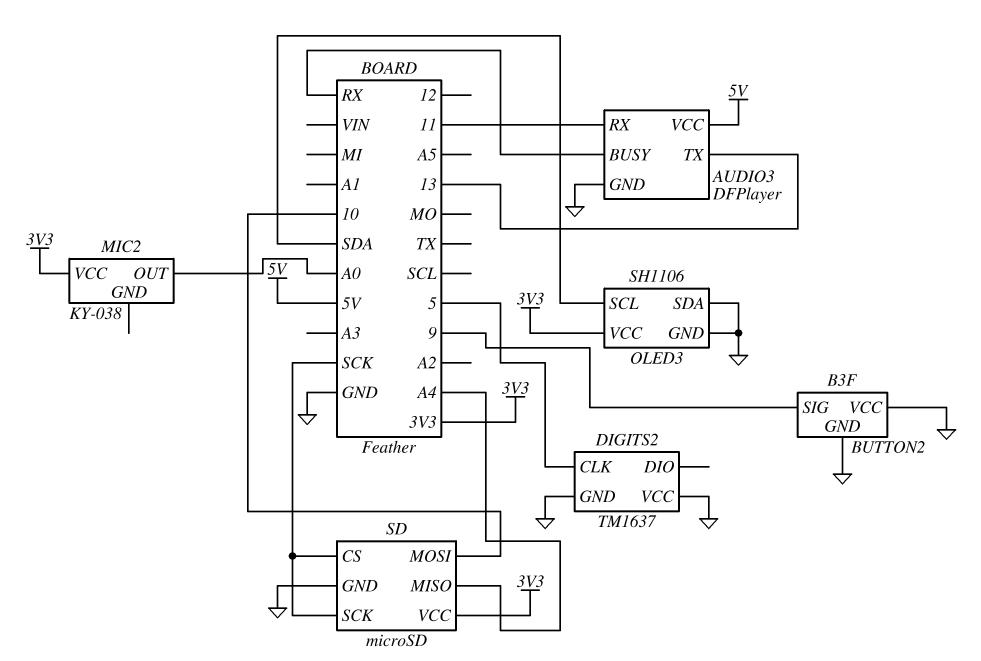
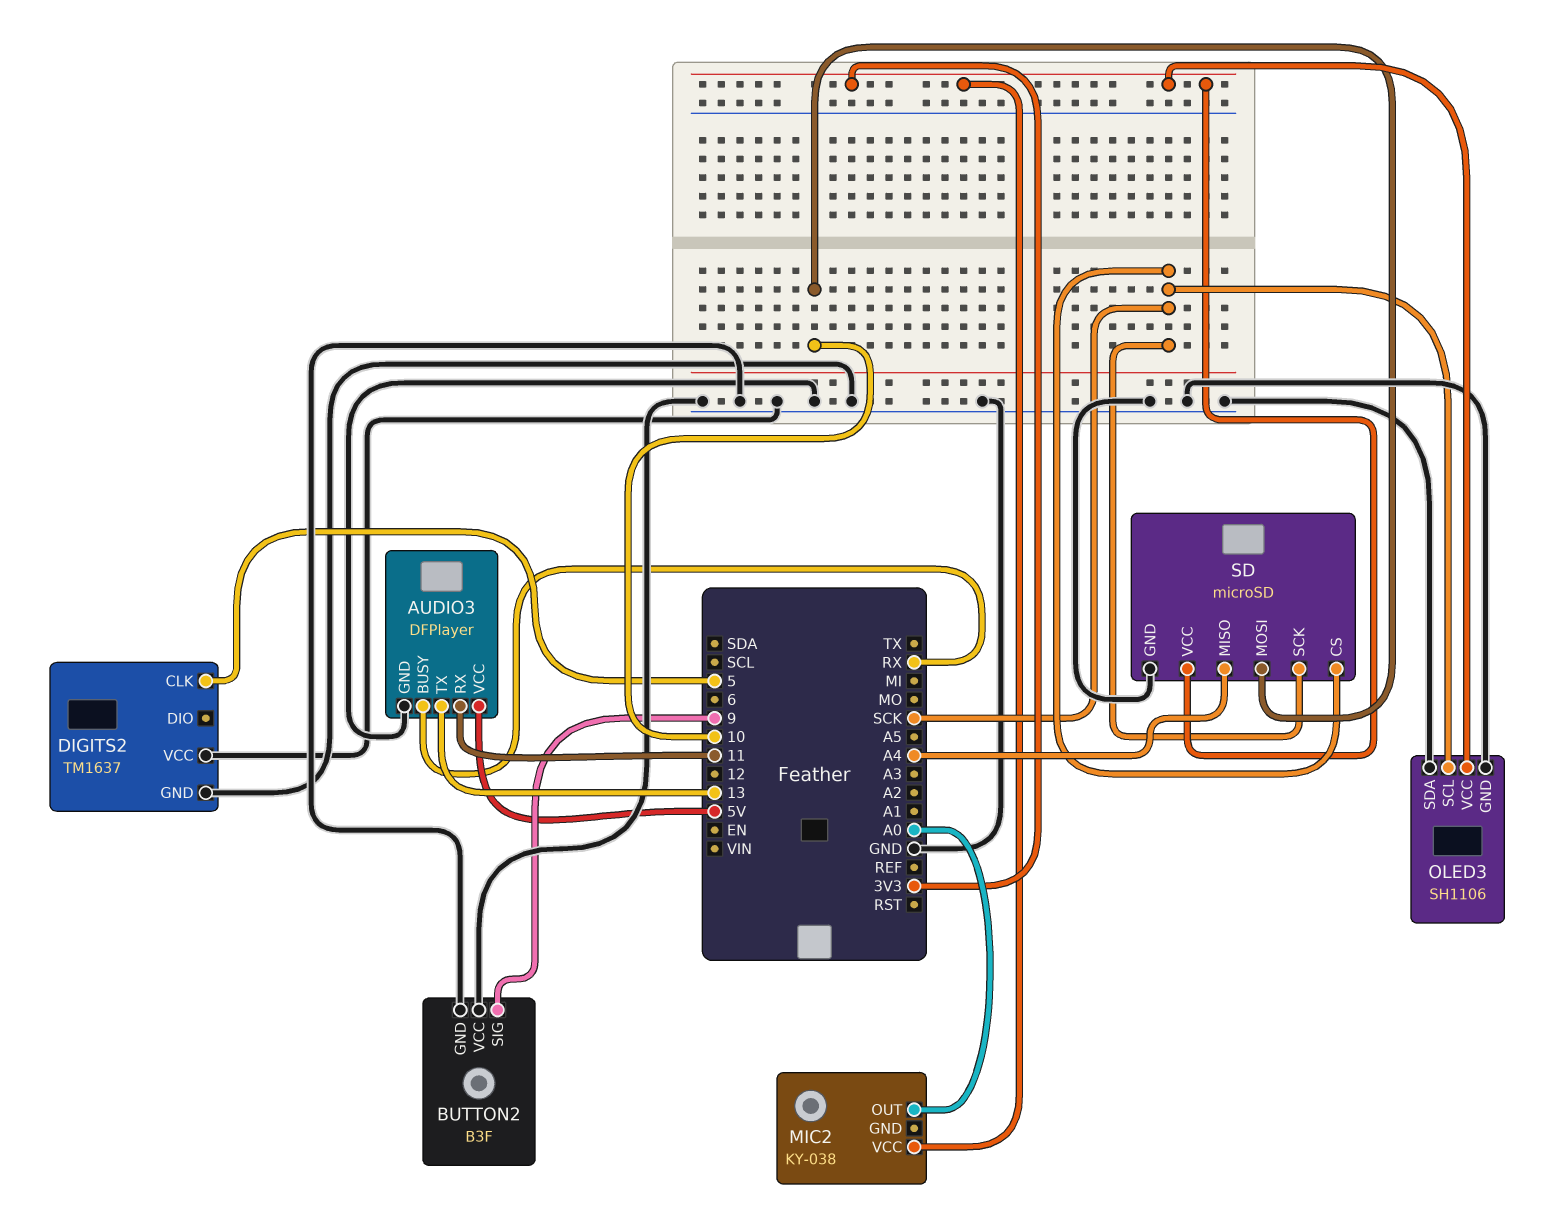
OLED3 pin SCL: SDA -> SCK

